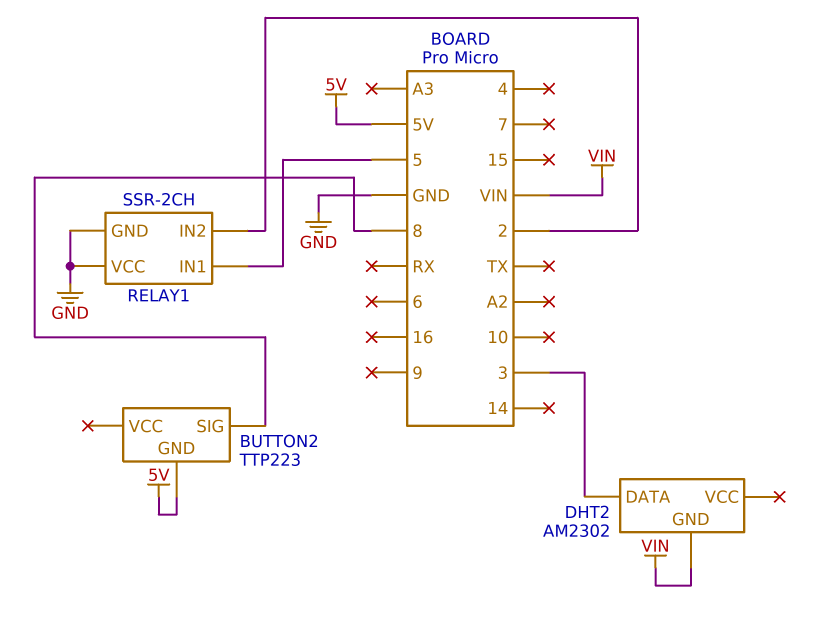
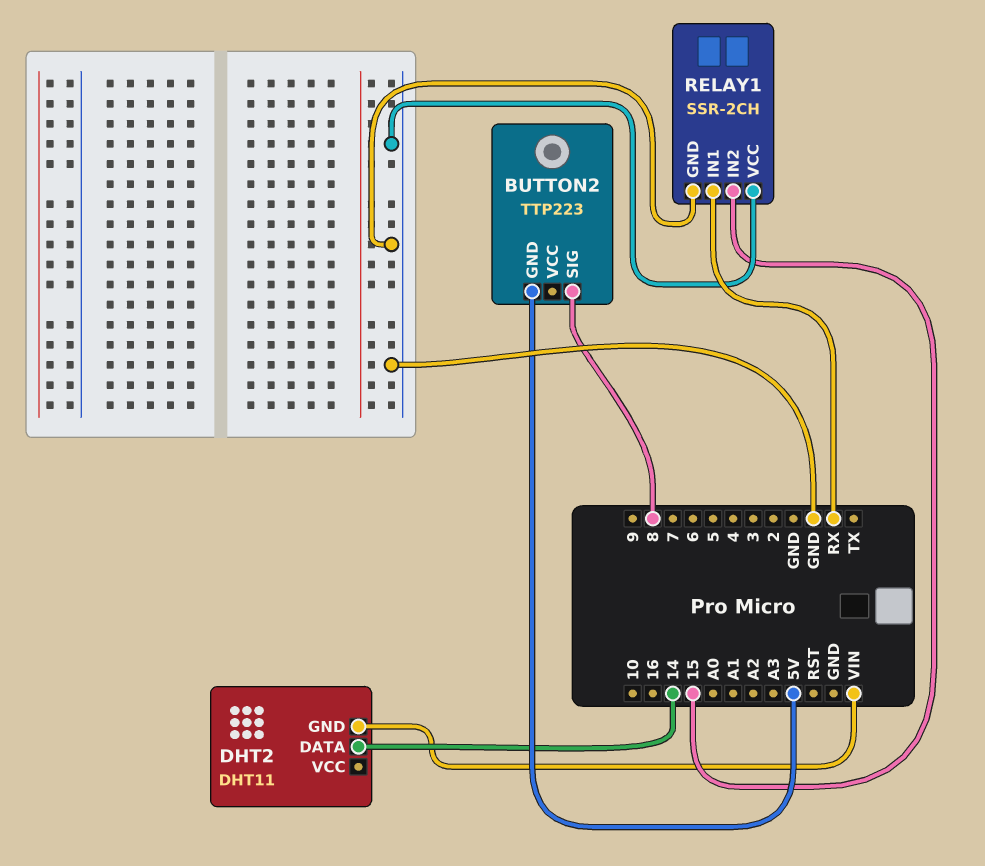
DHT2: AM2302 -> DHT11
DHT2 pin DATA: 3 -> 14
RELAY1 pin IN1: 5 -> RX
RELAY1 pin IN2: 2 -> 15

